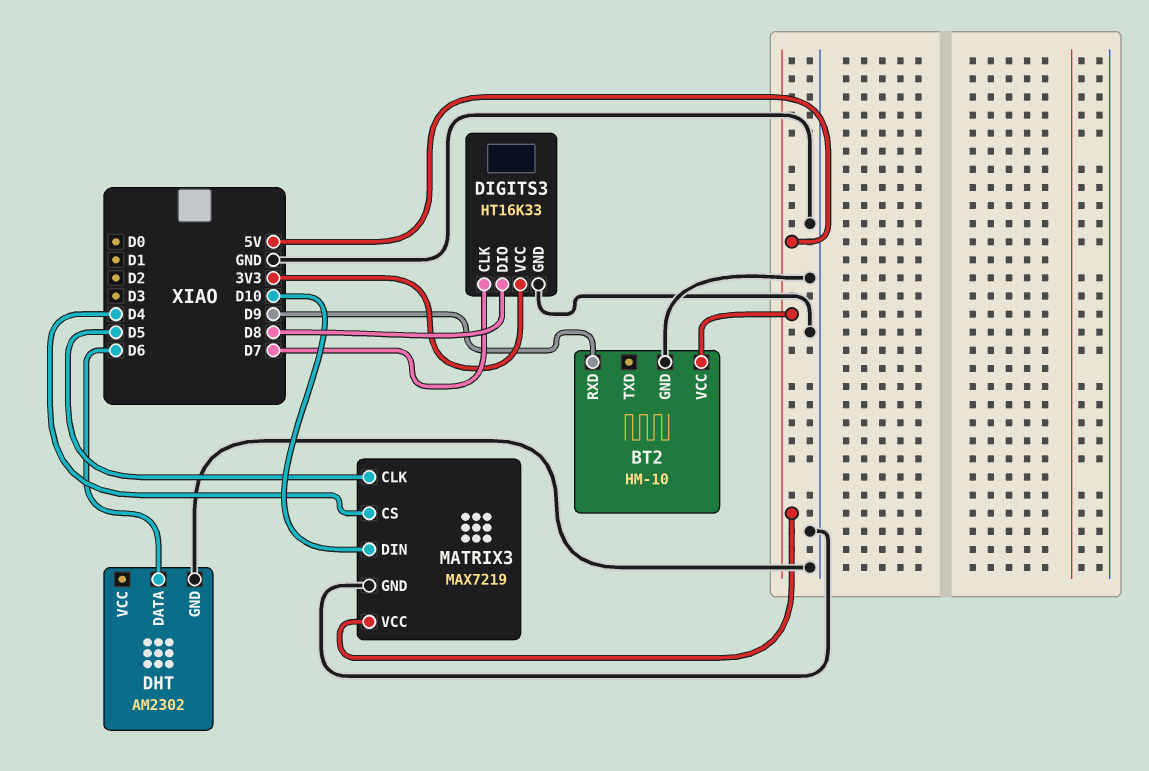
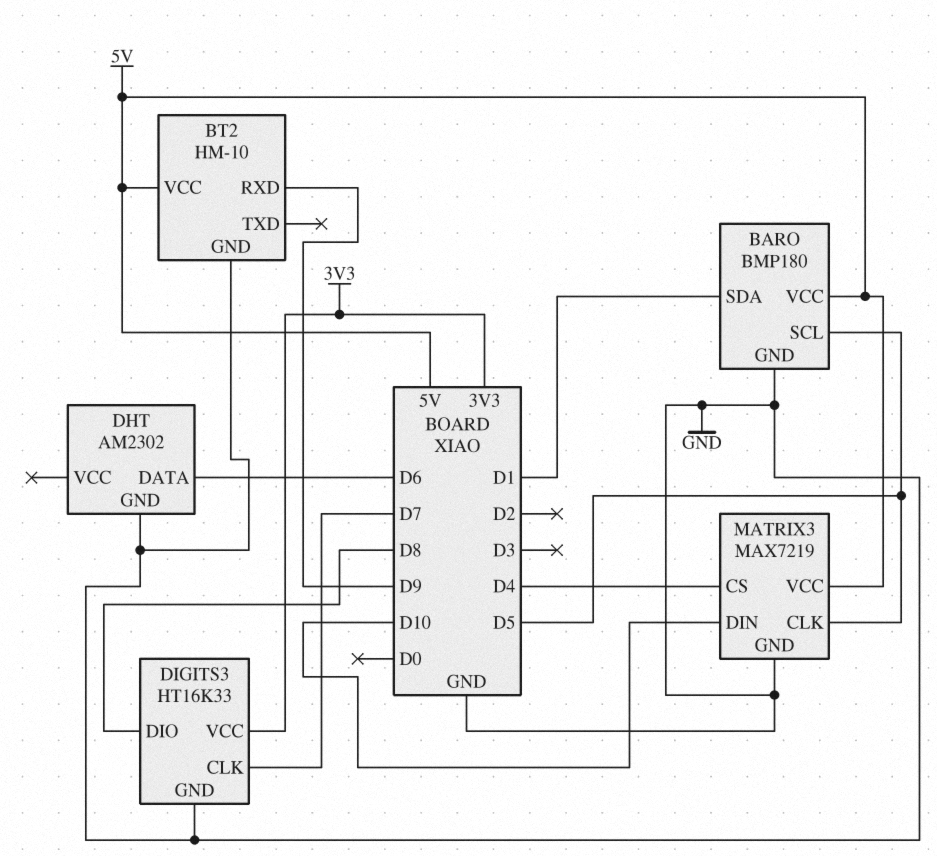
BARO: none -> BMP180
BARO pin GND: none -> GND
BARO pin SCL: none -> D5
BARO pin SDA: none -> D1
BARO pin VCC: none -> 5V

